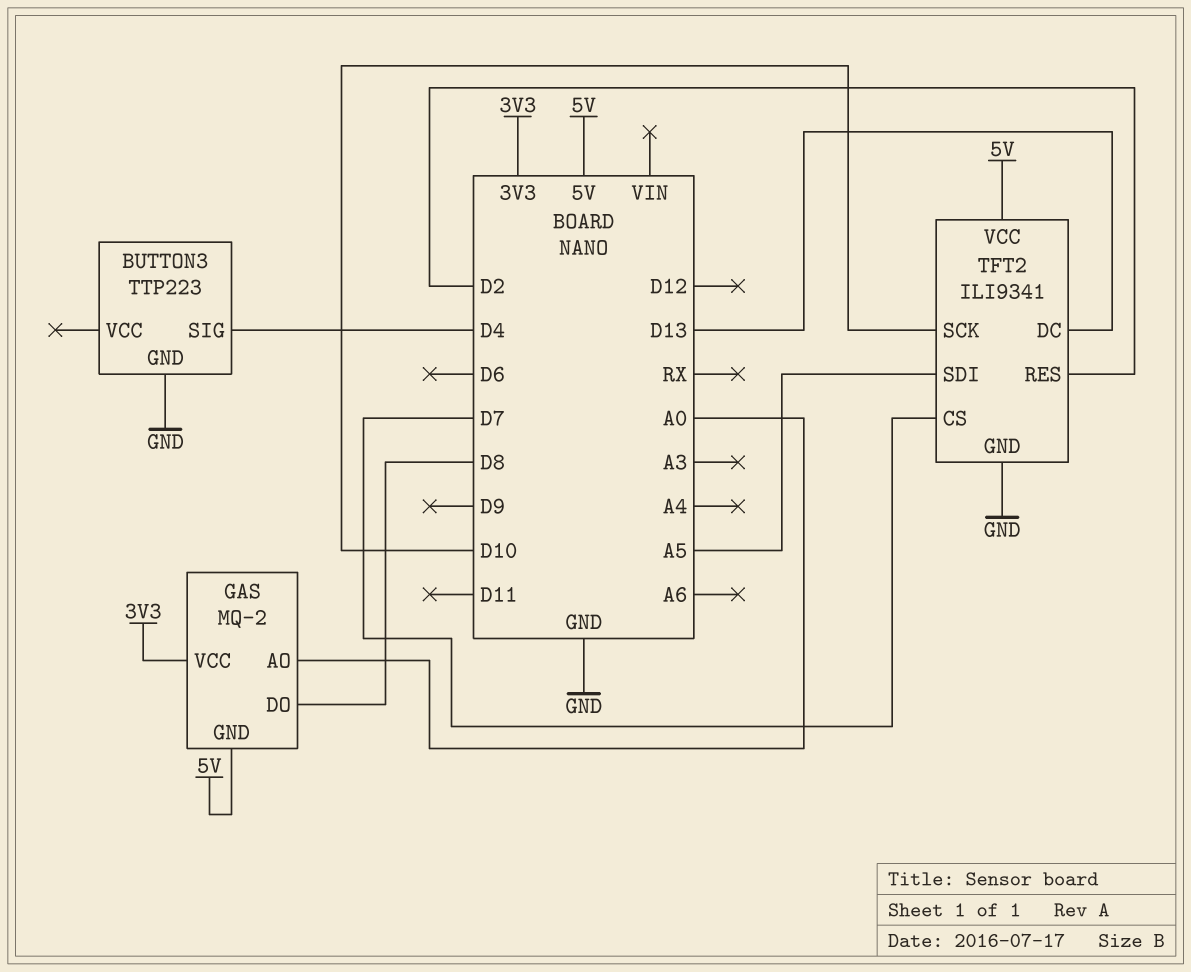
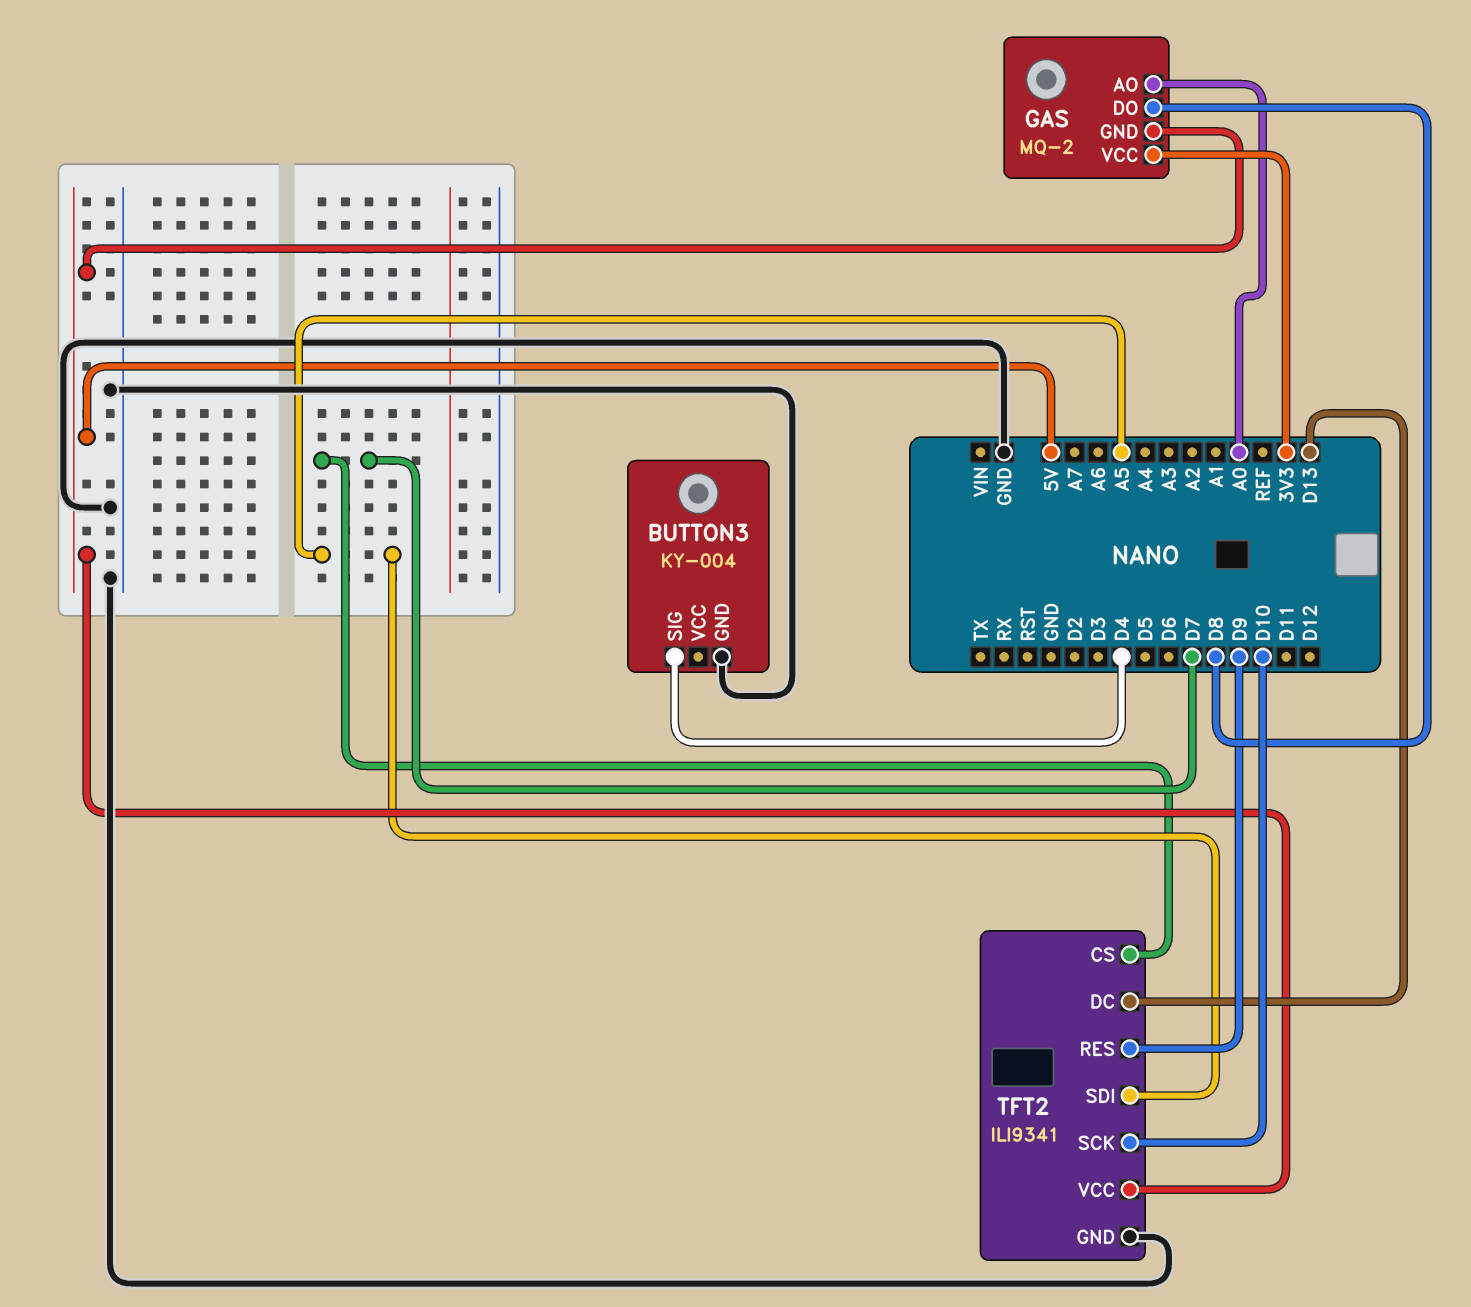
BUTTON3: TTP223 -> KY-004
TFT2 pin RES: D2 -> D9

